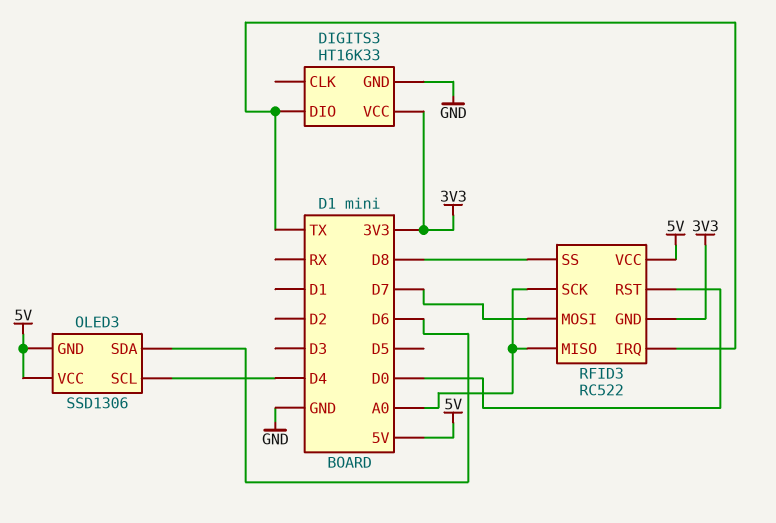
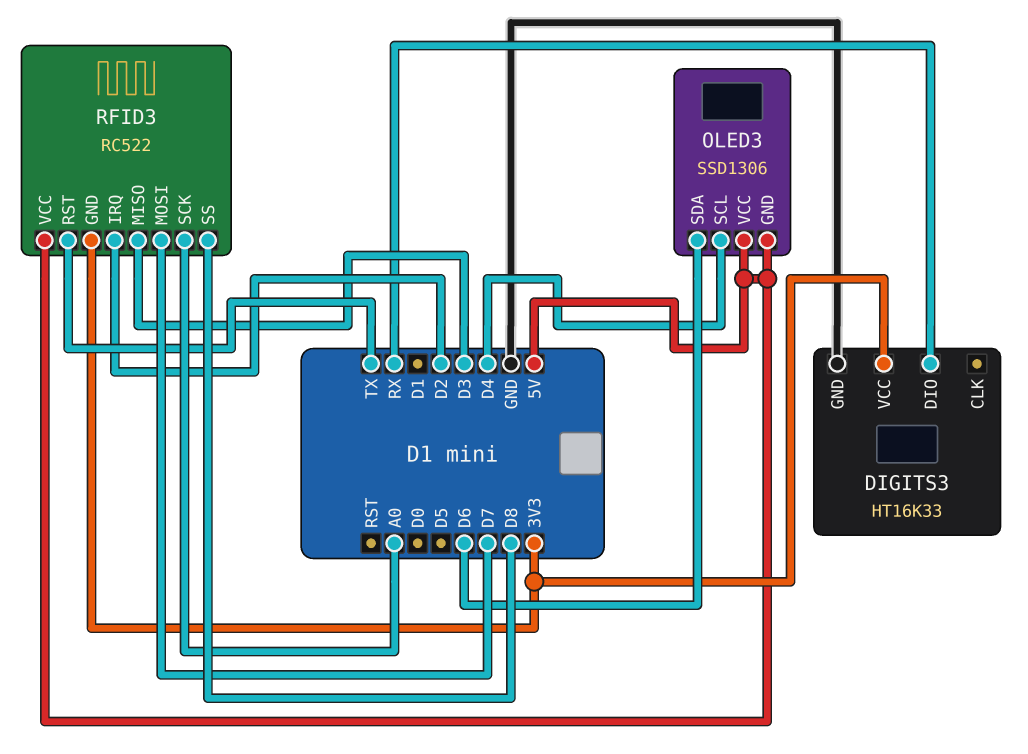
DIGITS3 pin DIO: TX -> RX
RFID3 pin IRQ: TX -> D2
RFID3 pin MISO: A0 -> D3
RFID3 pin RST: D0 -> TX

